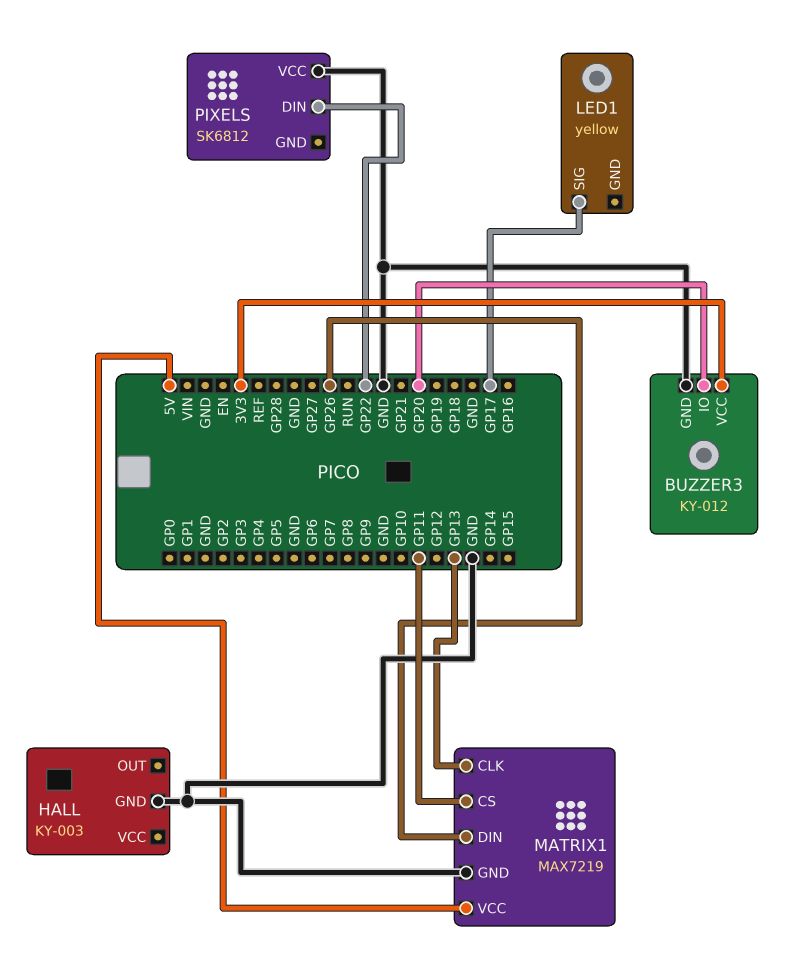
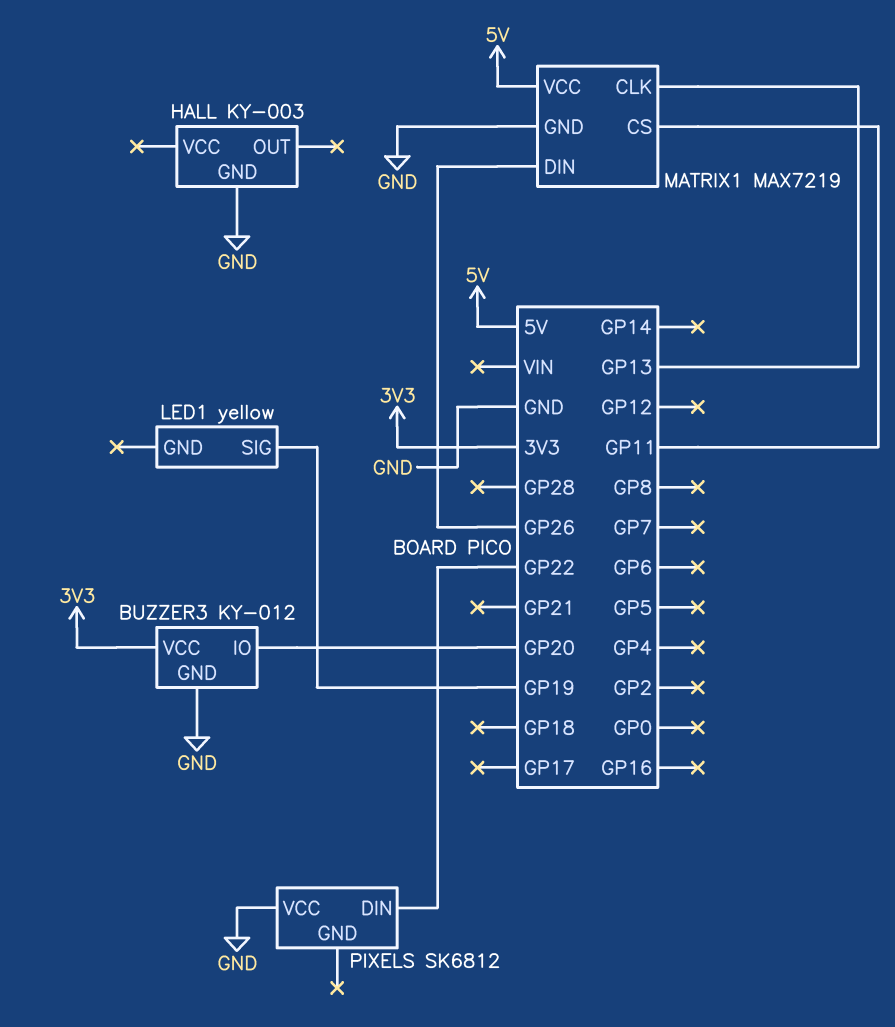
LED1 pin SIG: GP17 -> GP19

